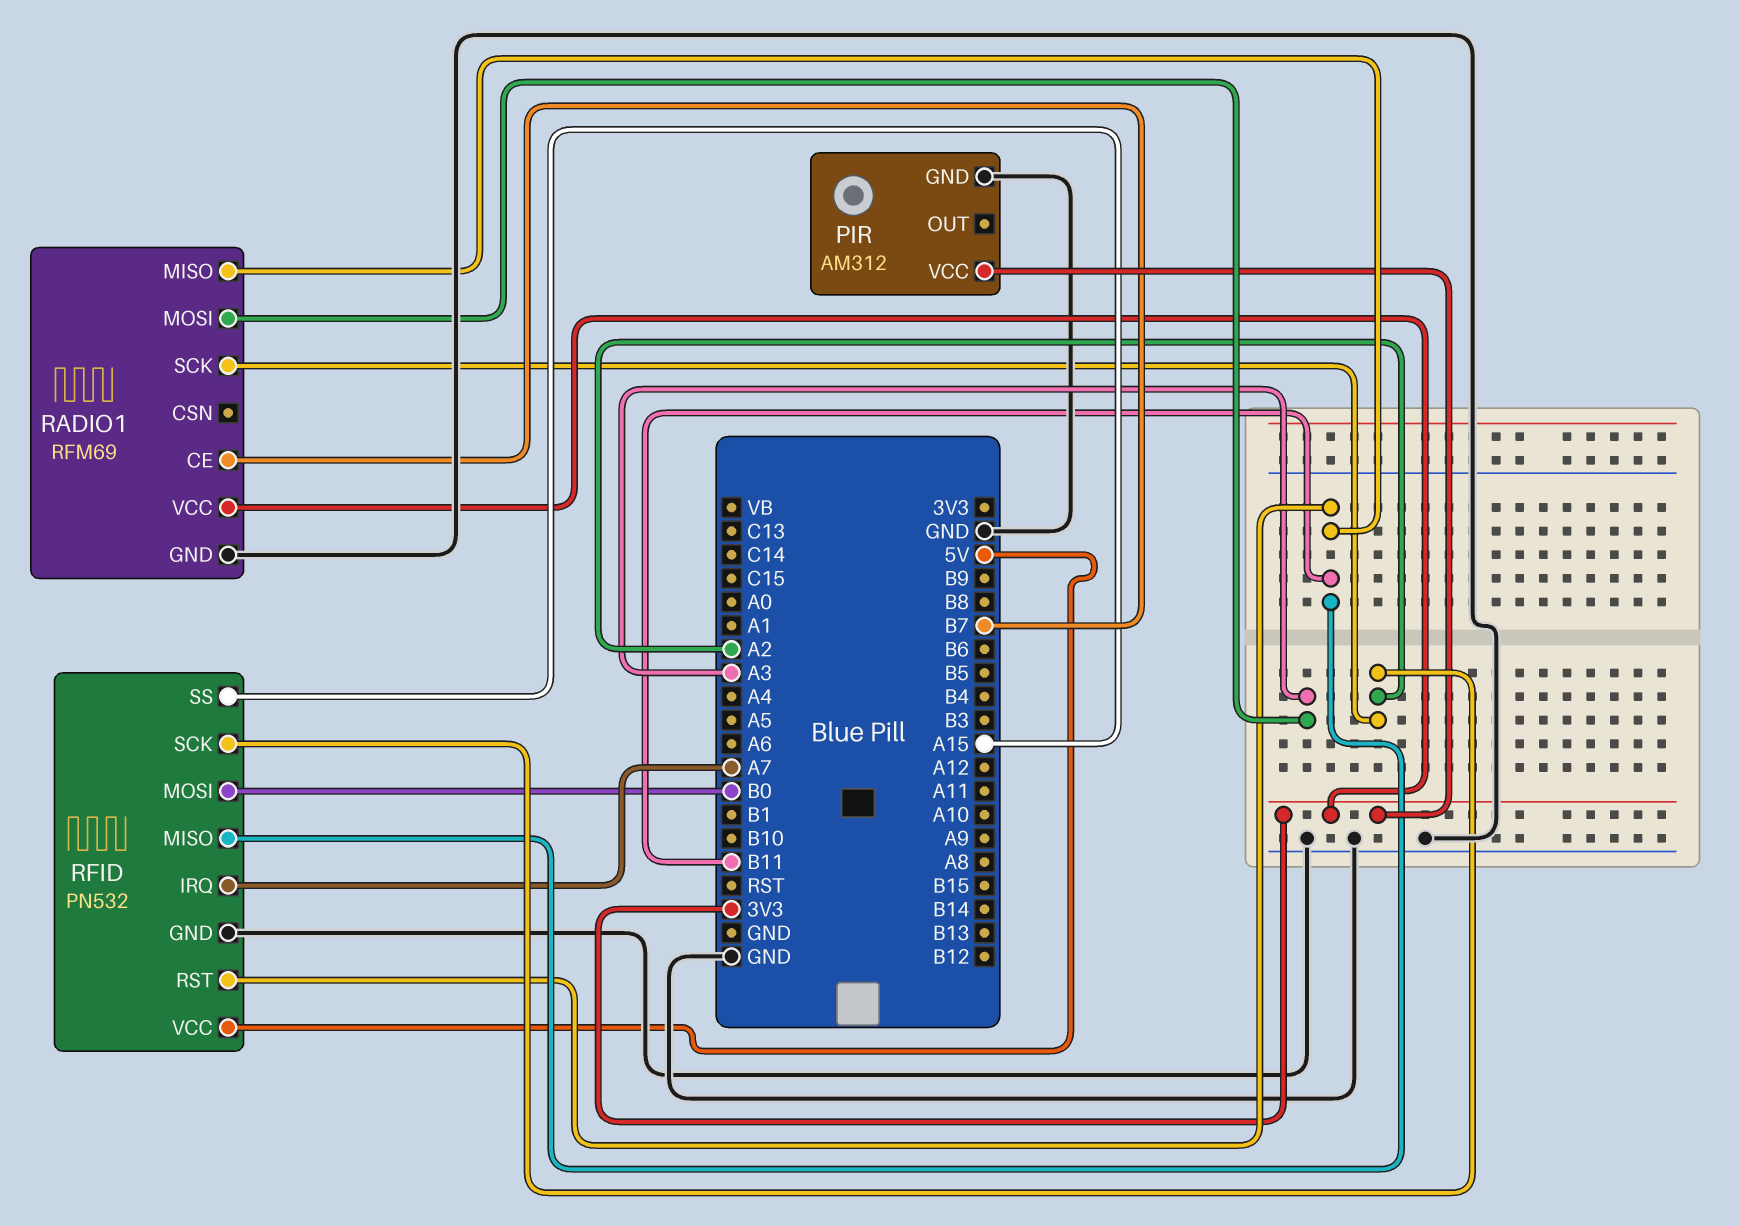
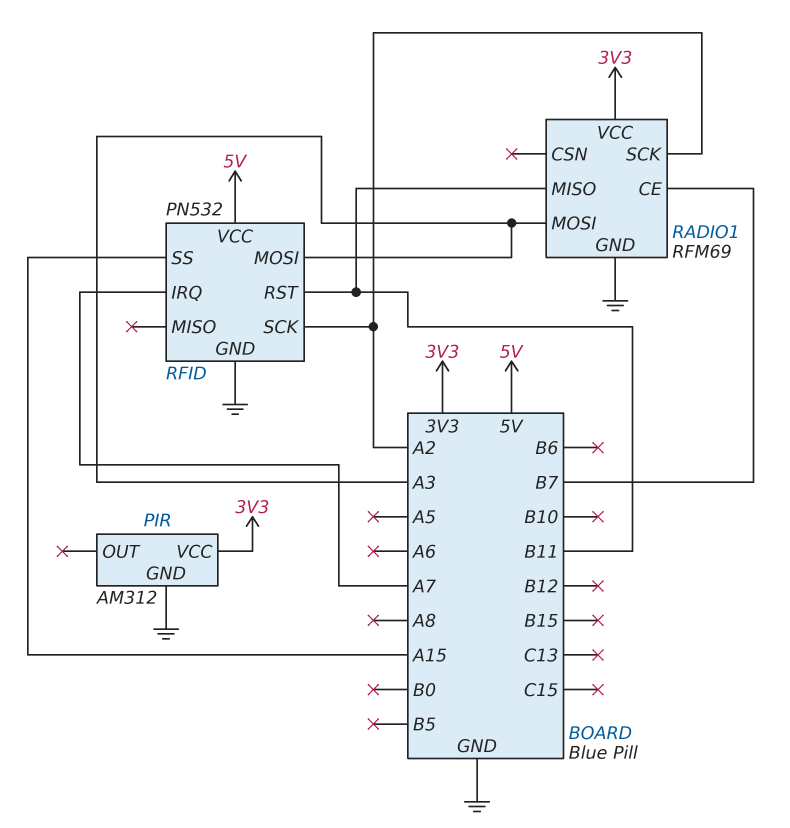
RFID pin MISO: B11 -> none
RFID pin MOSI: B0 -> A3

